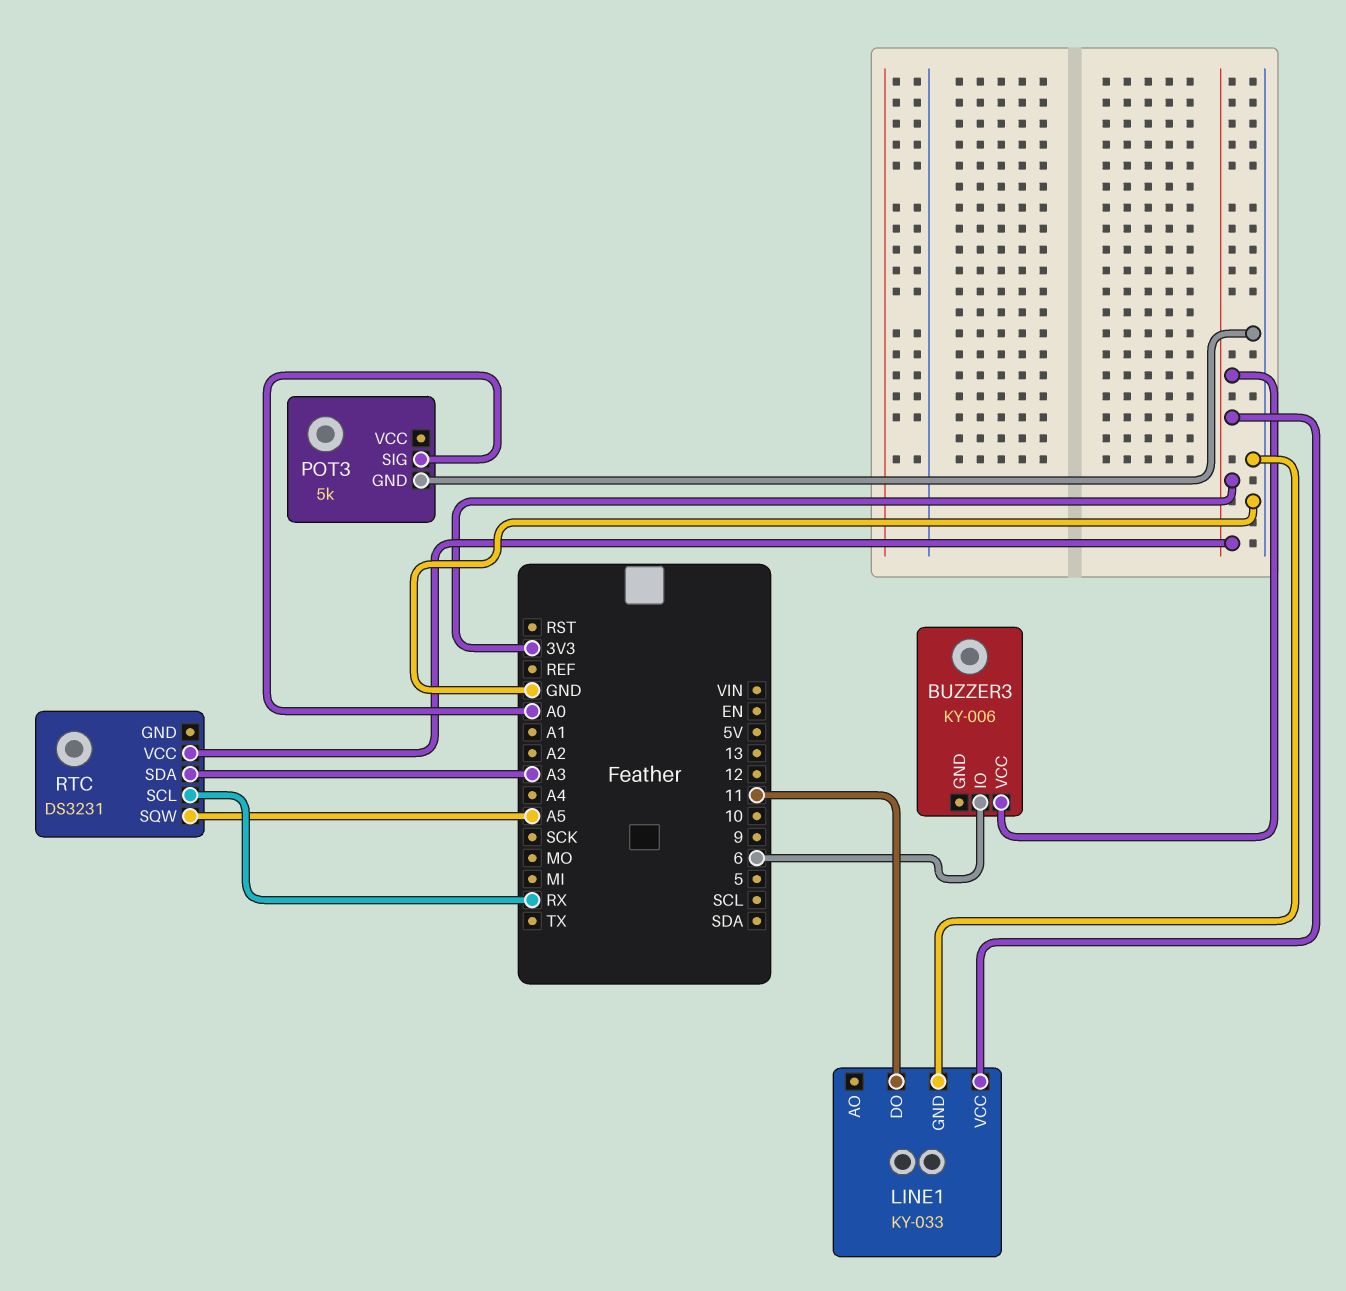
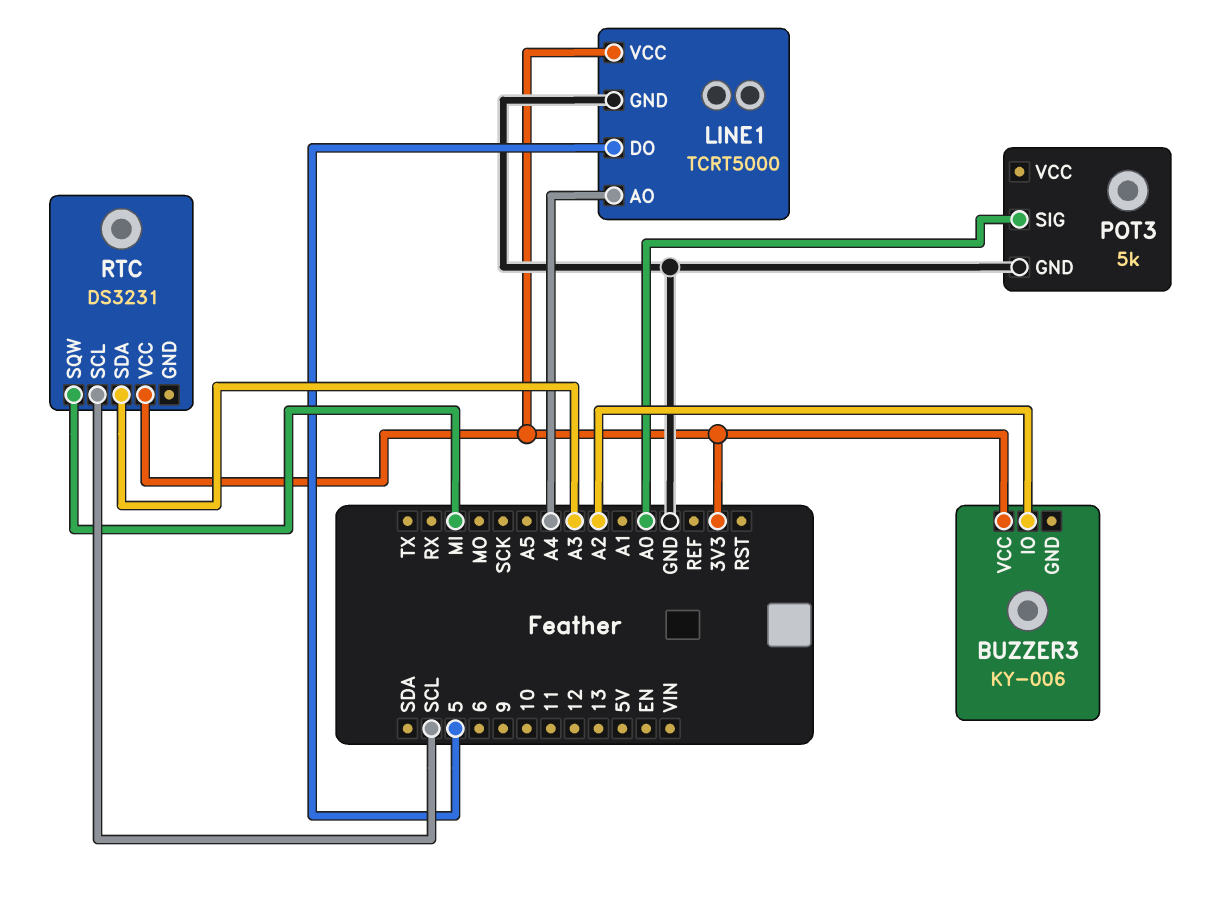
BUZZER3 pin IO: 6 -> A2
LINE1: KY-033 -> TCRT5000
LINE1 pin AO: none -> A4
LINE1 pin DO: 11 -> 5
RTC pin SCL: RX -> SCL
RTC pin SQW: A5 -> MI

